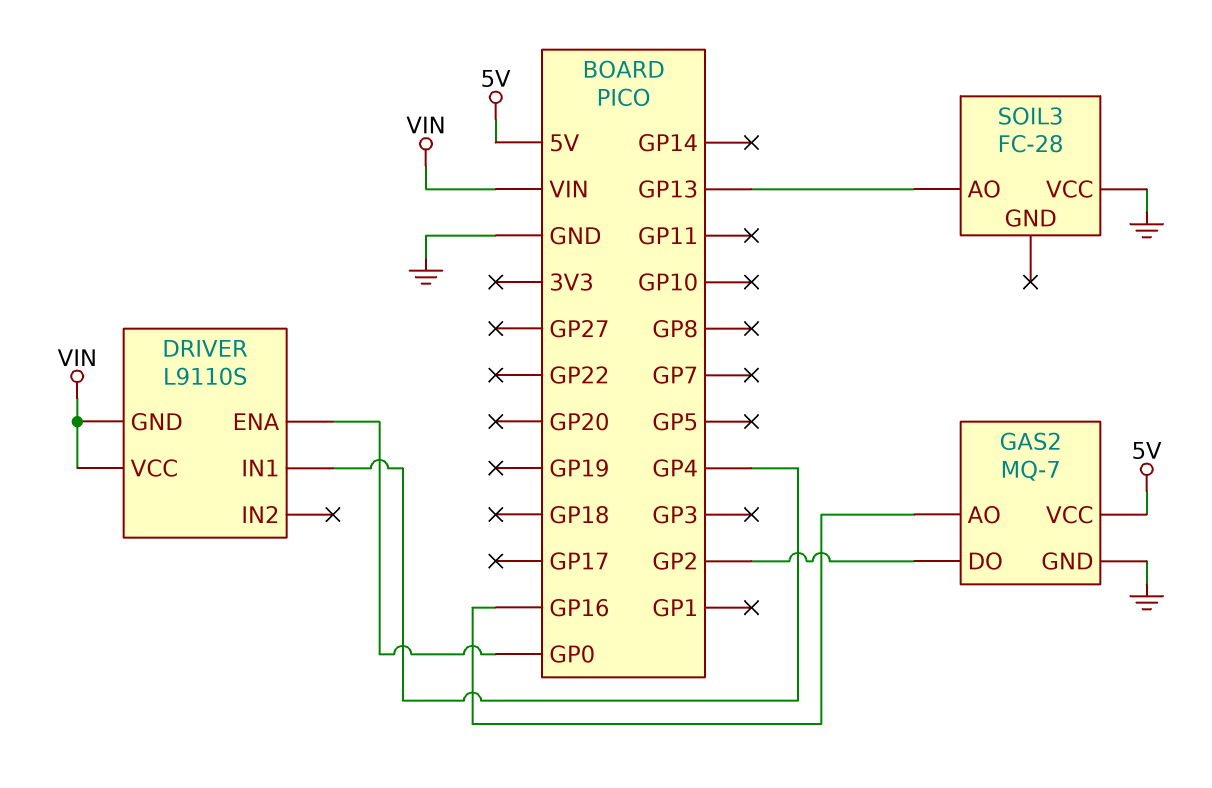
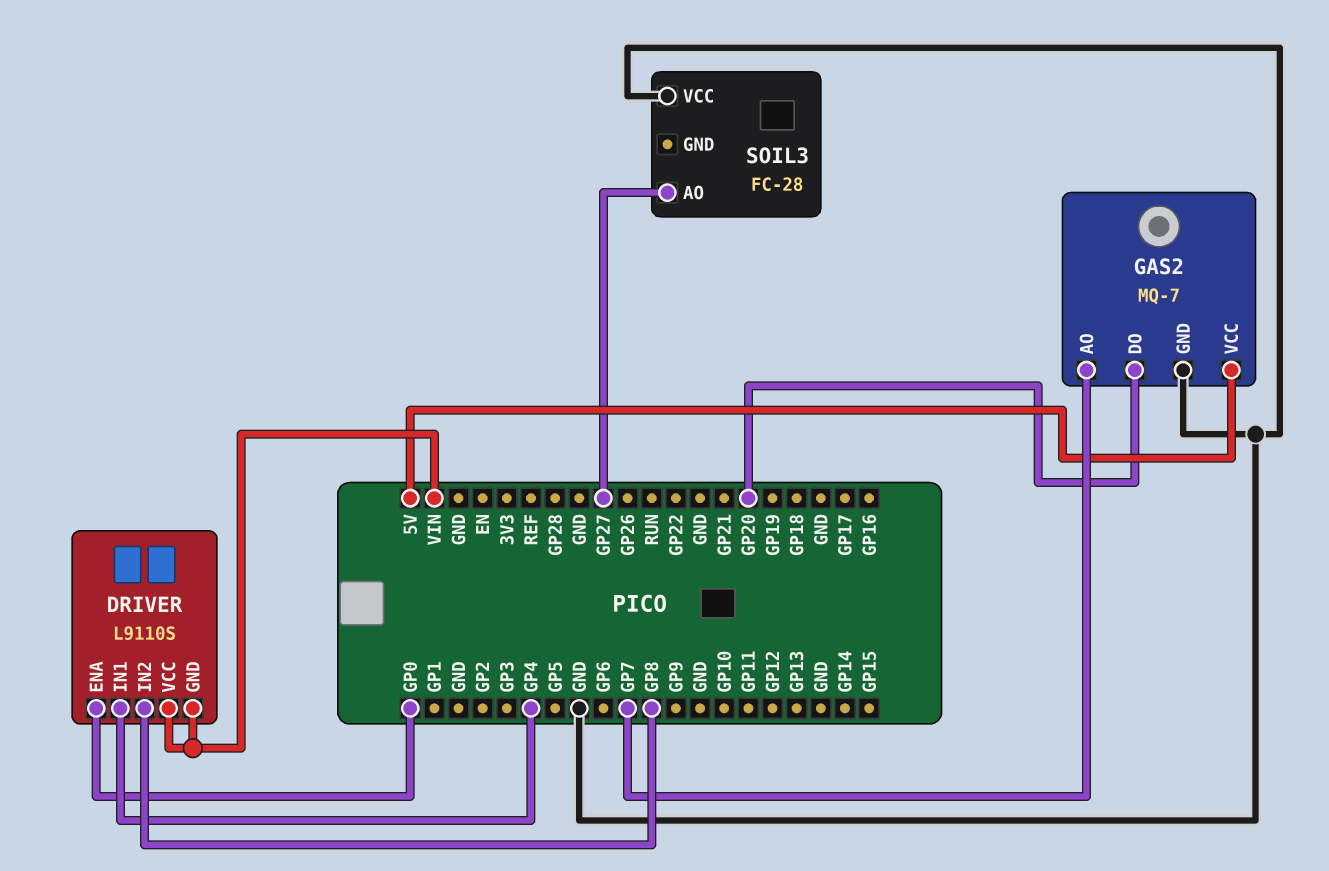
DRIVER pin IN2: none -> GP8
GAS2 pin AO: GP16 -> GP7
GAS2 pin DO: GP2 -> GP20
SOIL3 pin AO: GP13 -> GP27

